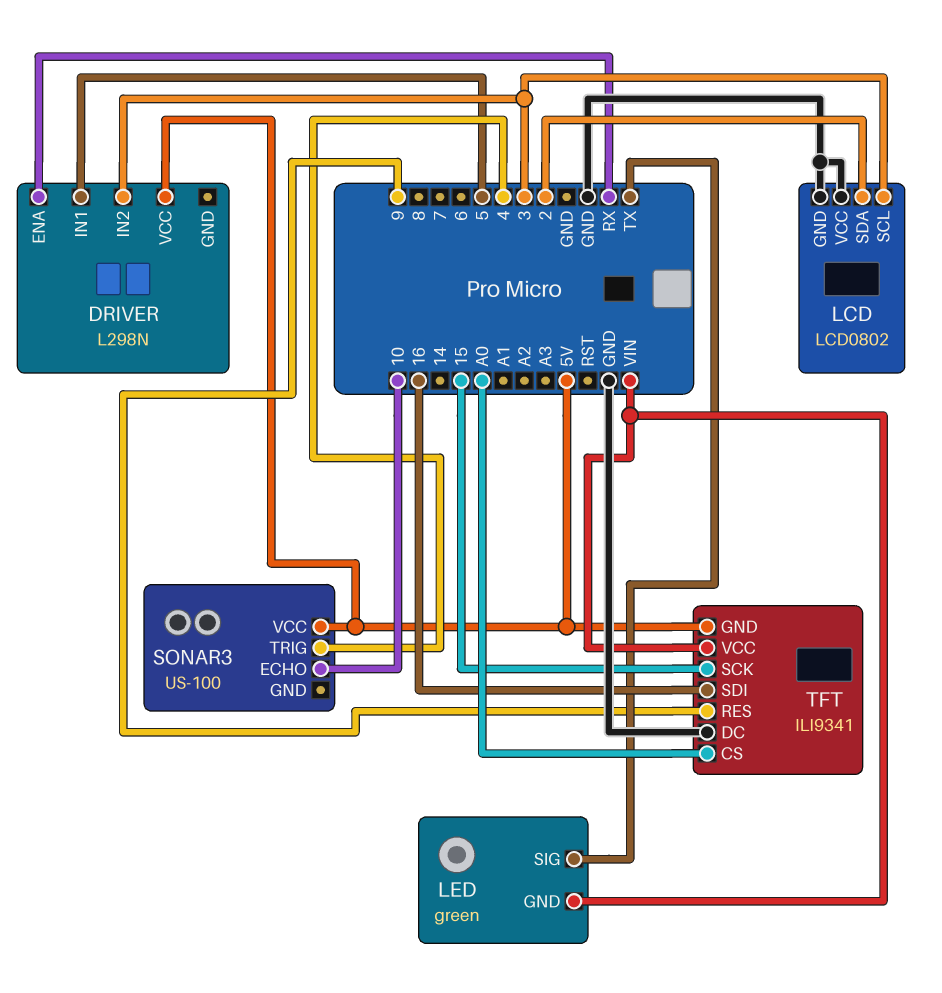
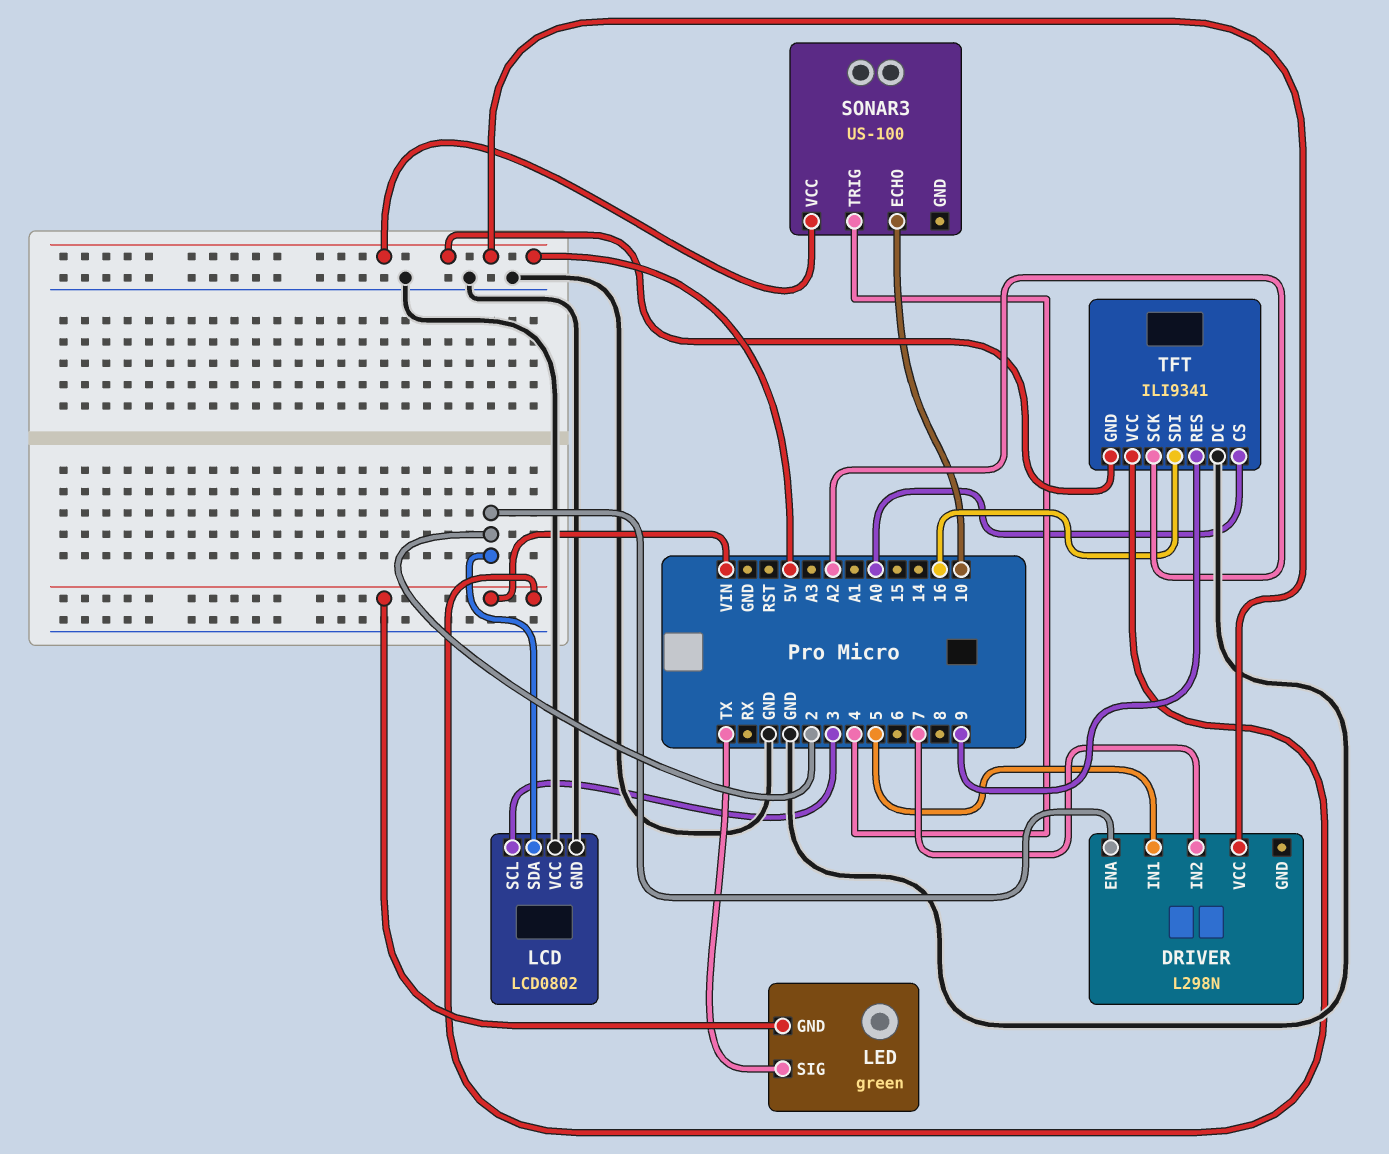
DRIVER pin ENA: RX -> 2
DRIVER pin IN2: 3 -> 7
TFT pin SCK: 15 -> A2

